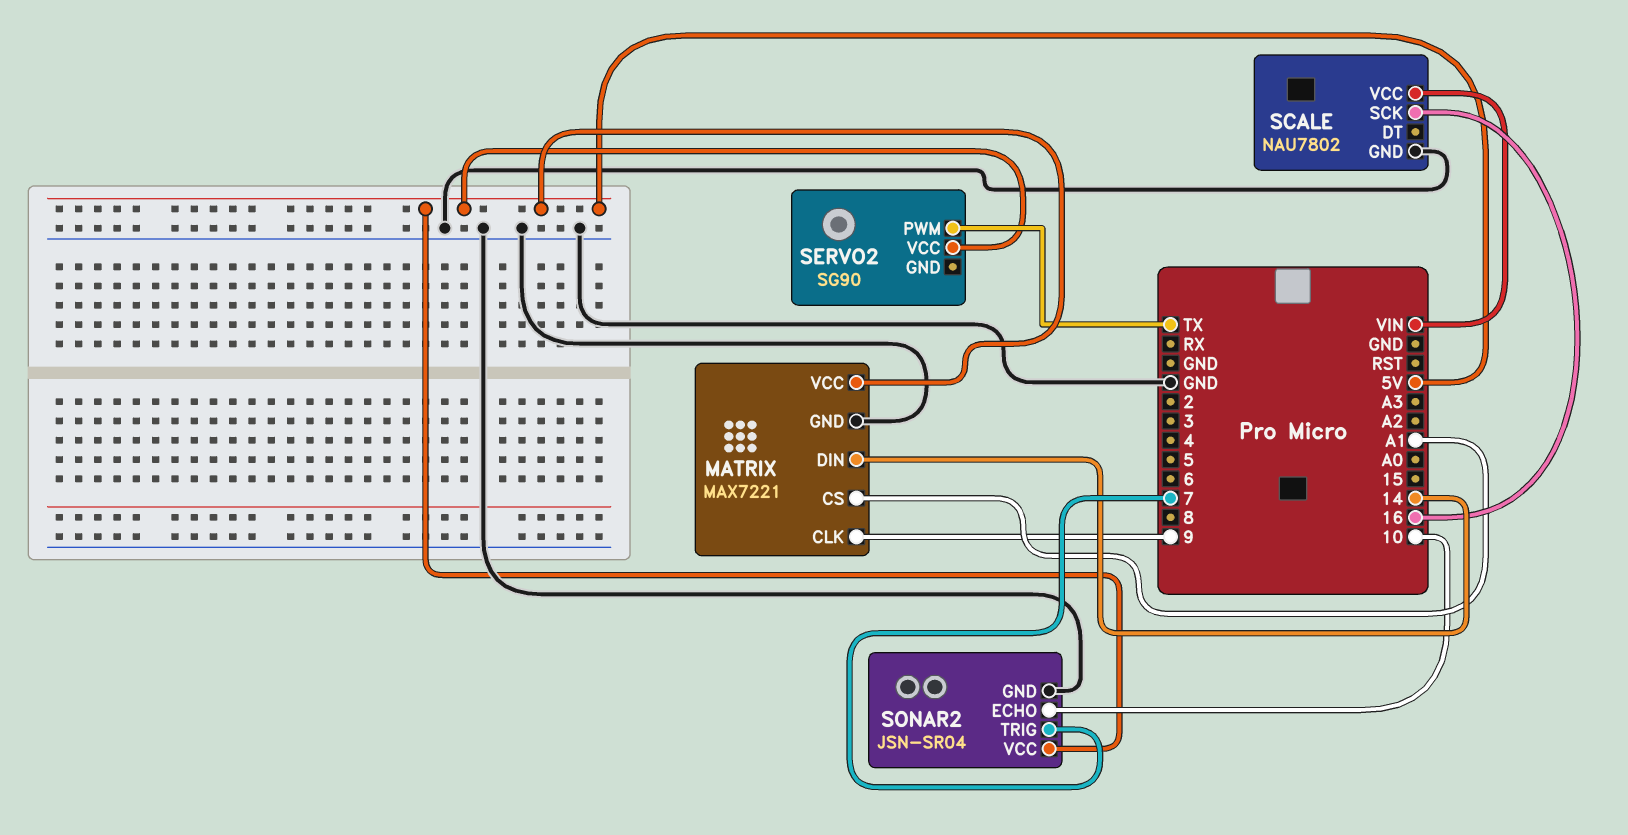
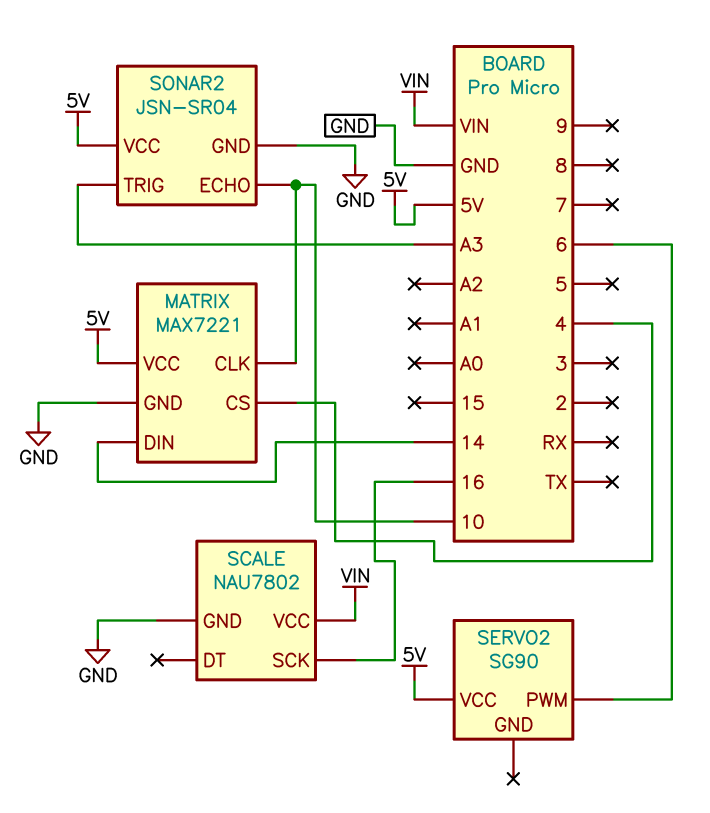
MATRIX pin CLK: 9 -> 10
MATRIX pin CS: A1 -> 4
SERVO2 pin PWM: TX -> 6
SONAR2 pin TRIG: 7 -> A3

